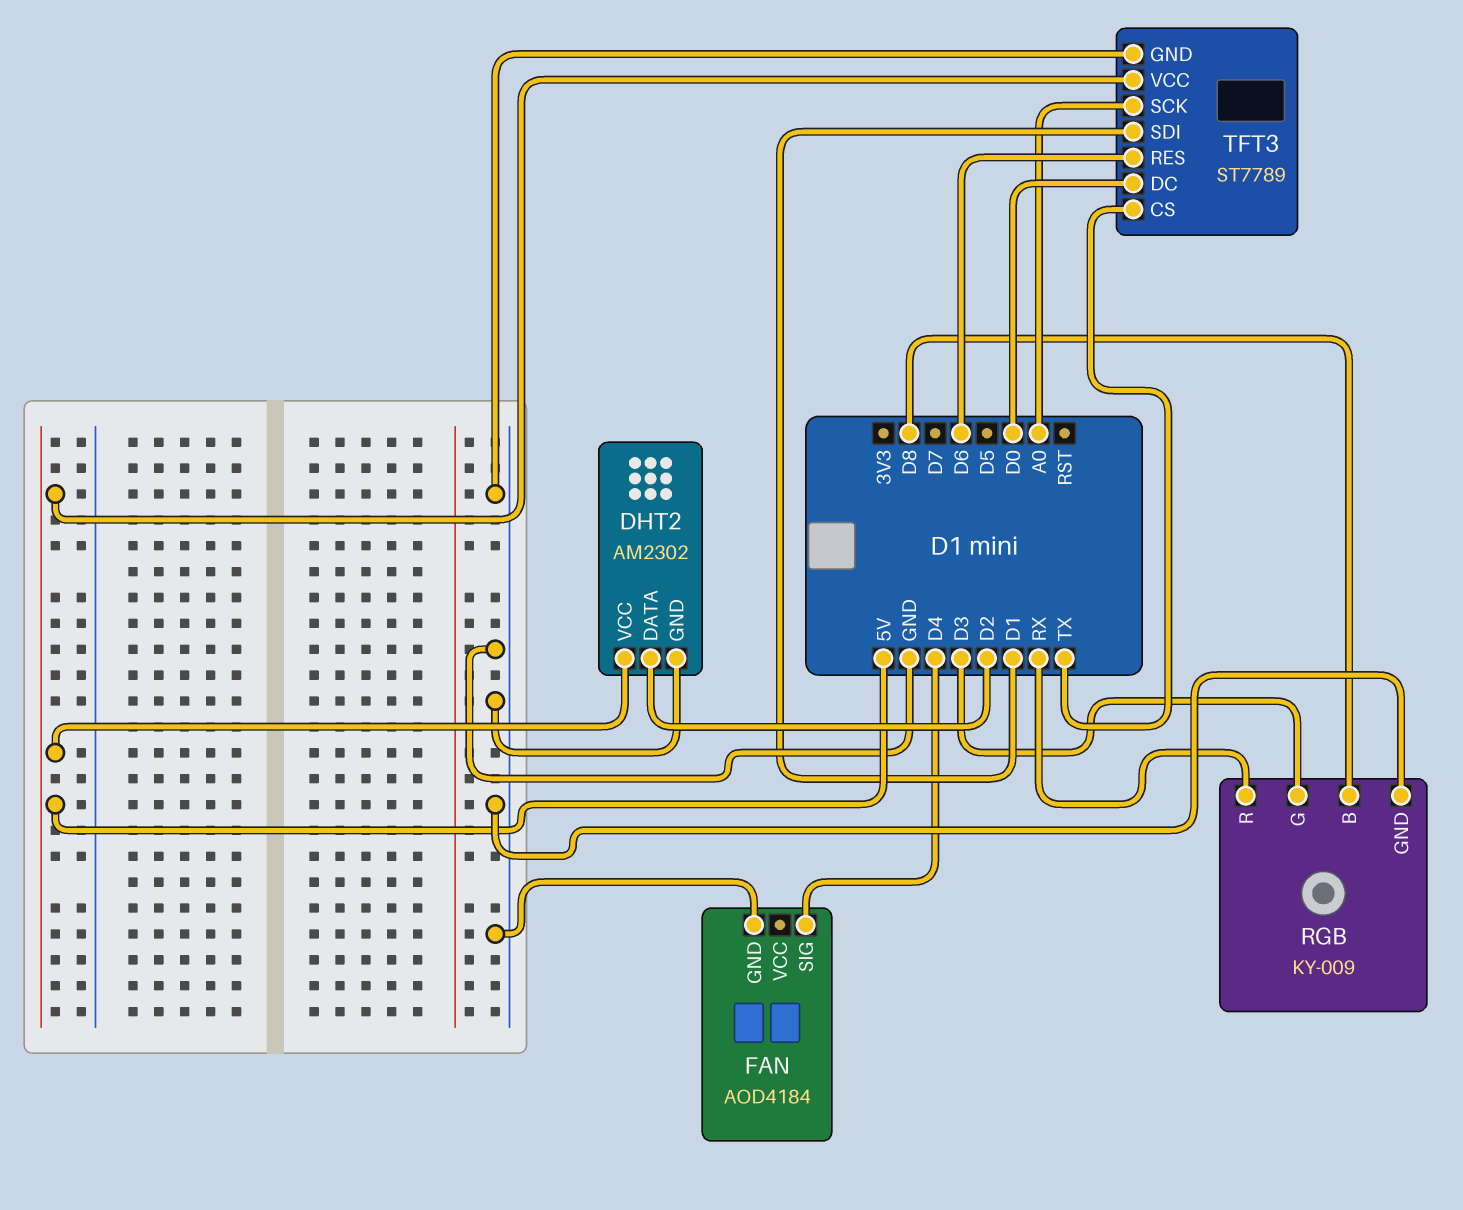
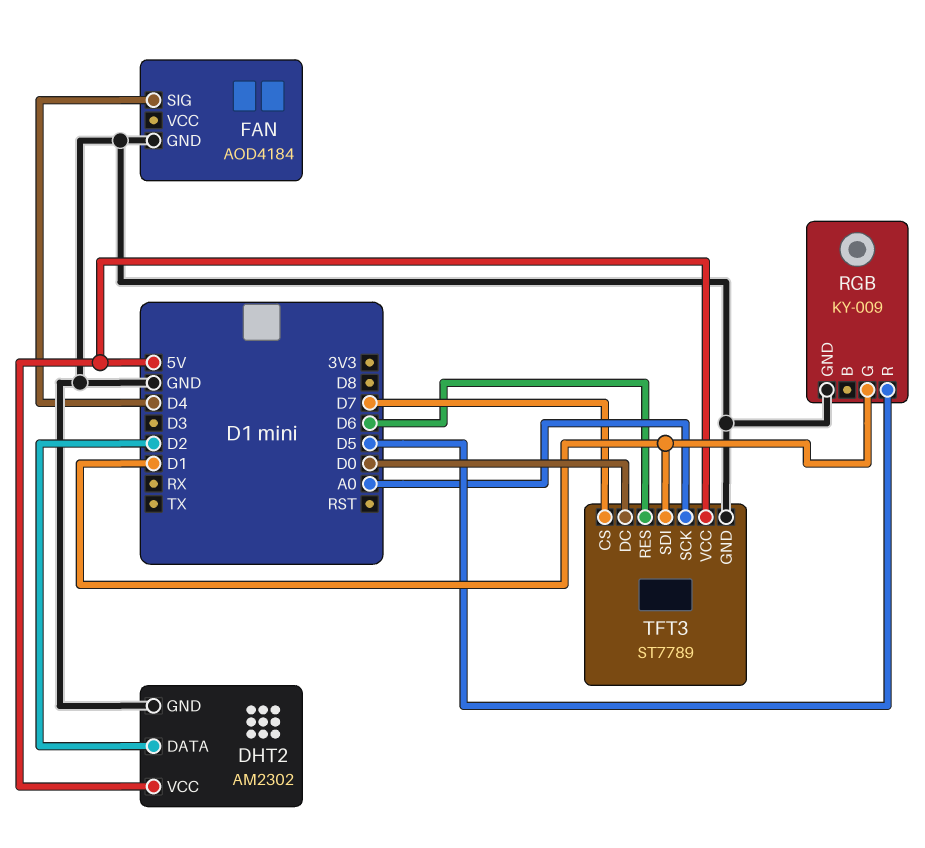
RGB pin B: D8 -> none
RGB pin G: D3 -> D1
RGB pin R: RX -> D5
TFT3 pin CS: TX -> D7

